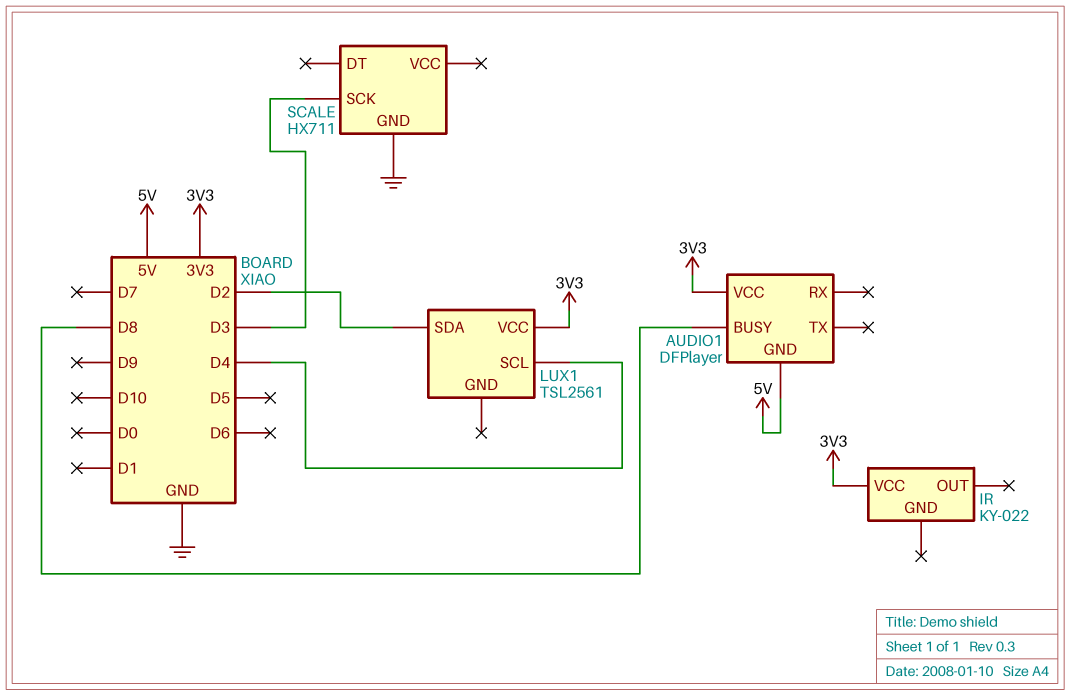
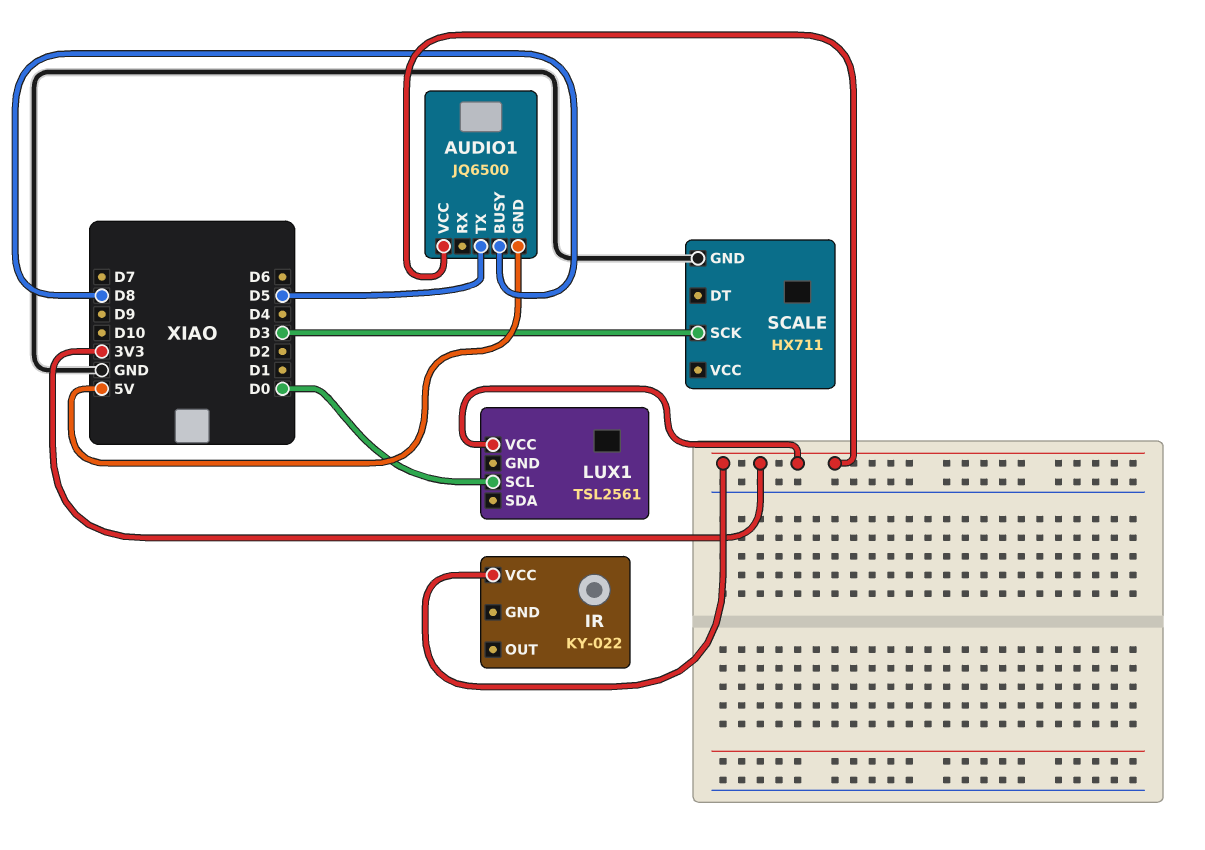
AUDIO1: DFPlayer -> JQ6500
AUDIO1 pin TX: none -> D5
LUX1 pin SCL: D4 -> D0
LUX1 pin SDA: D2 -> none

